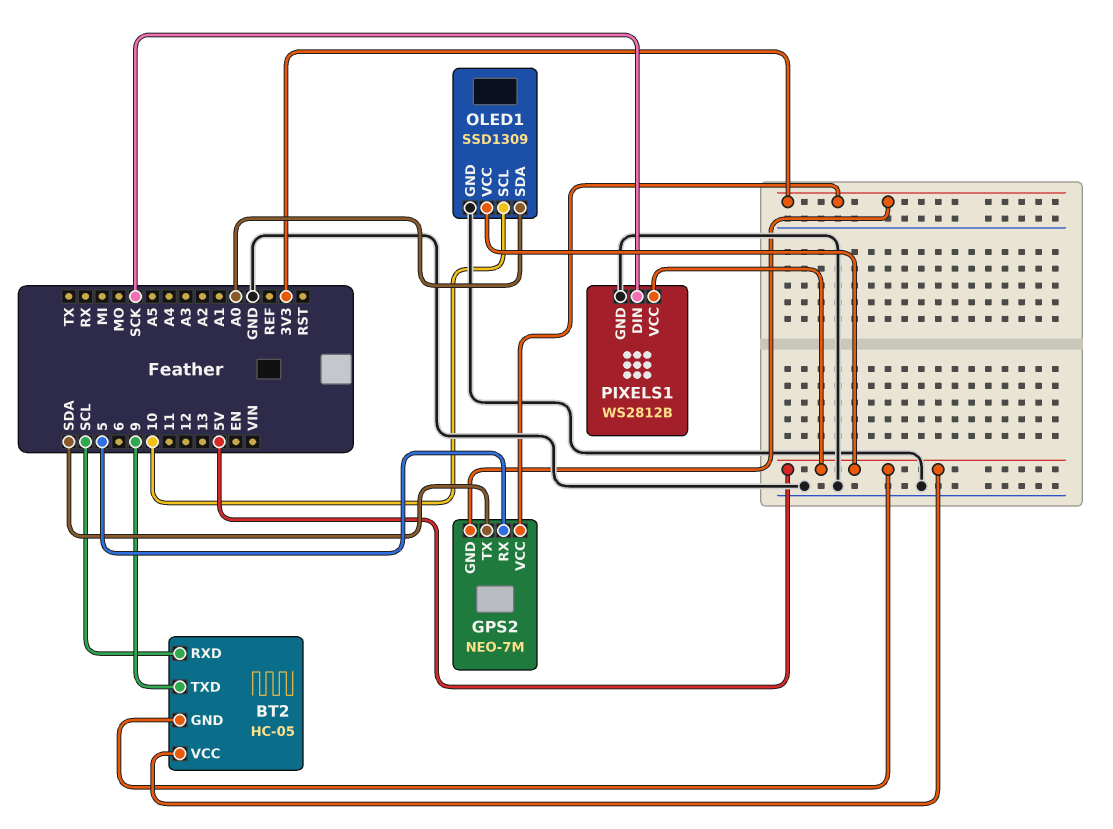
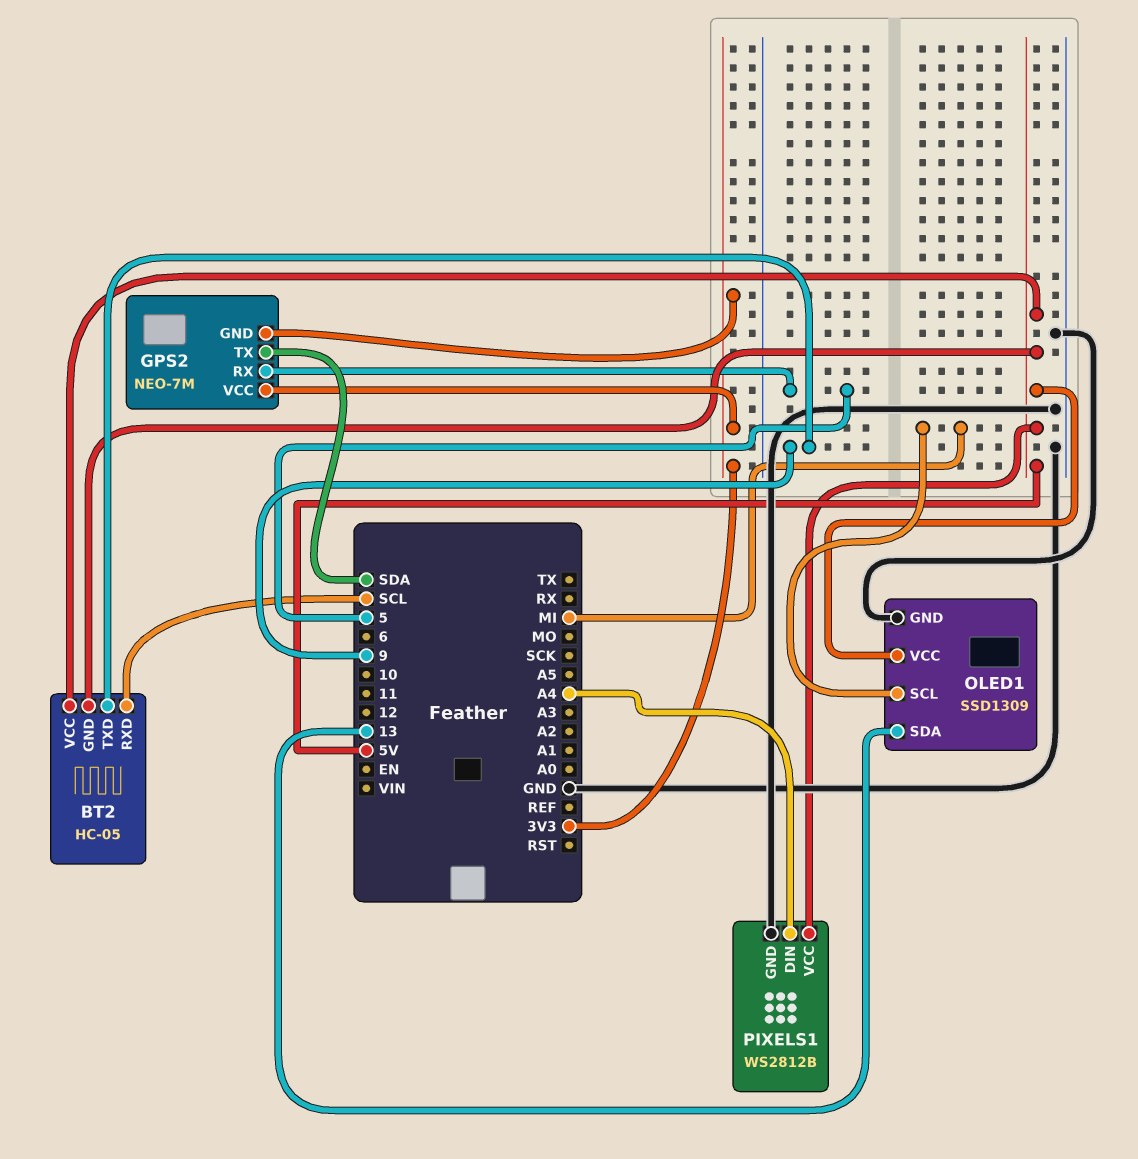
OLED1 pin SCL: 10 -> MI
OLED1 pin SDA: A0 -> 13
PIXELS1 pin DIN: SCK -> A4

